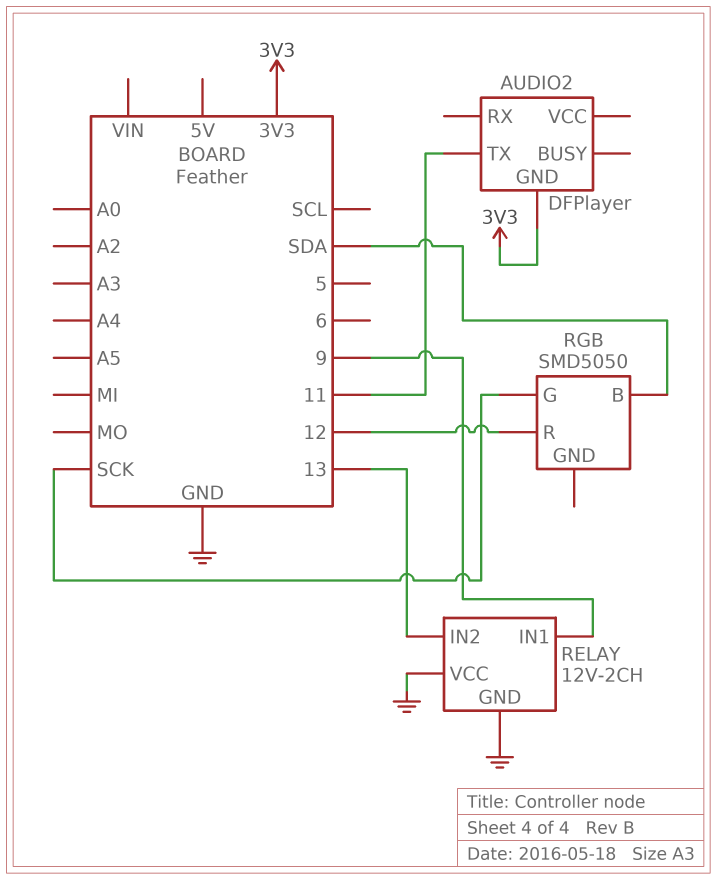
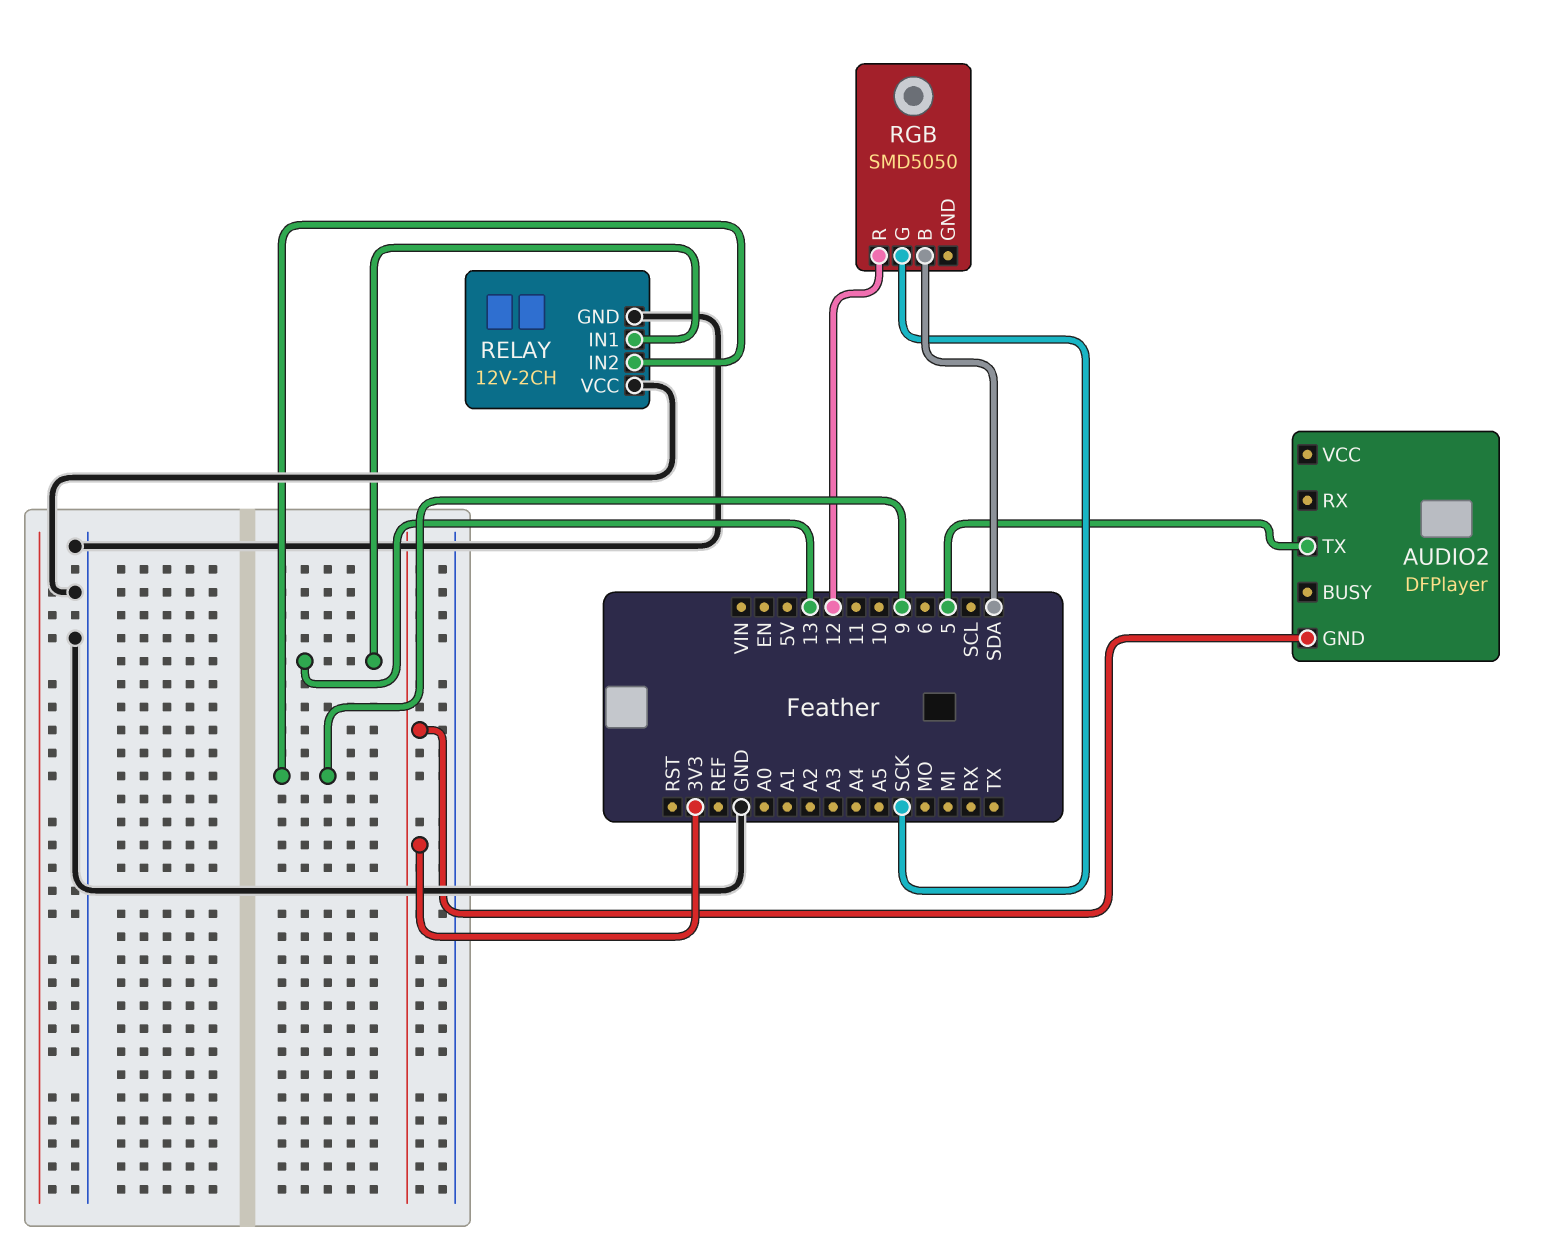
AUDIO2 pin TX: 11 -> 5
RELAY pin IN1: 9 -> 13
RELAY pin IN2: 13 -> 9

